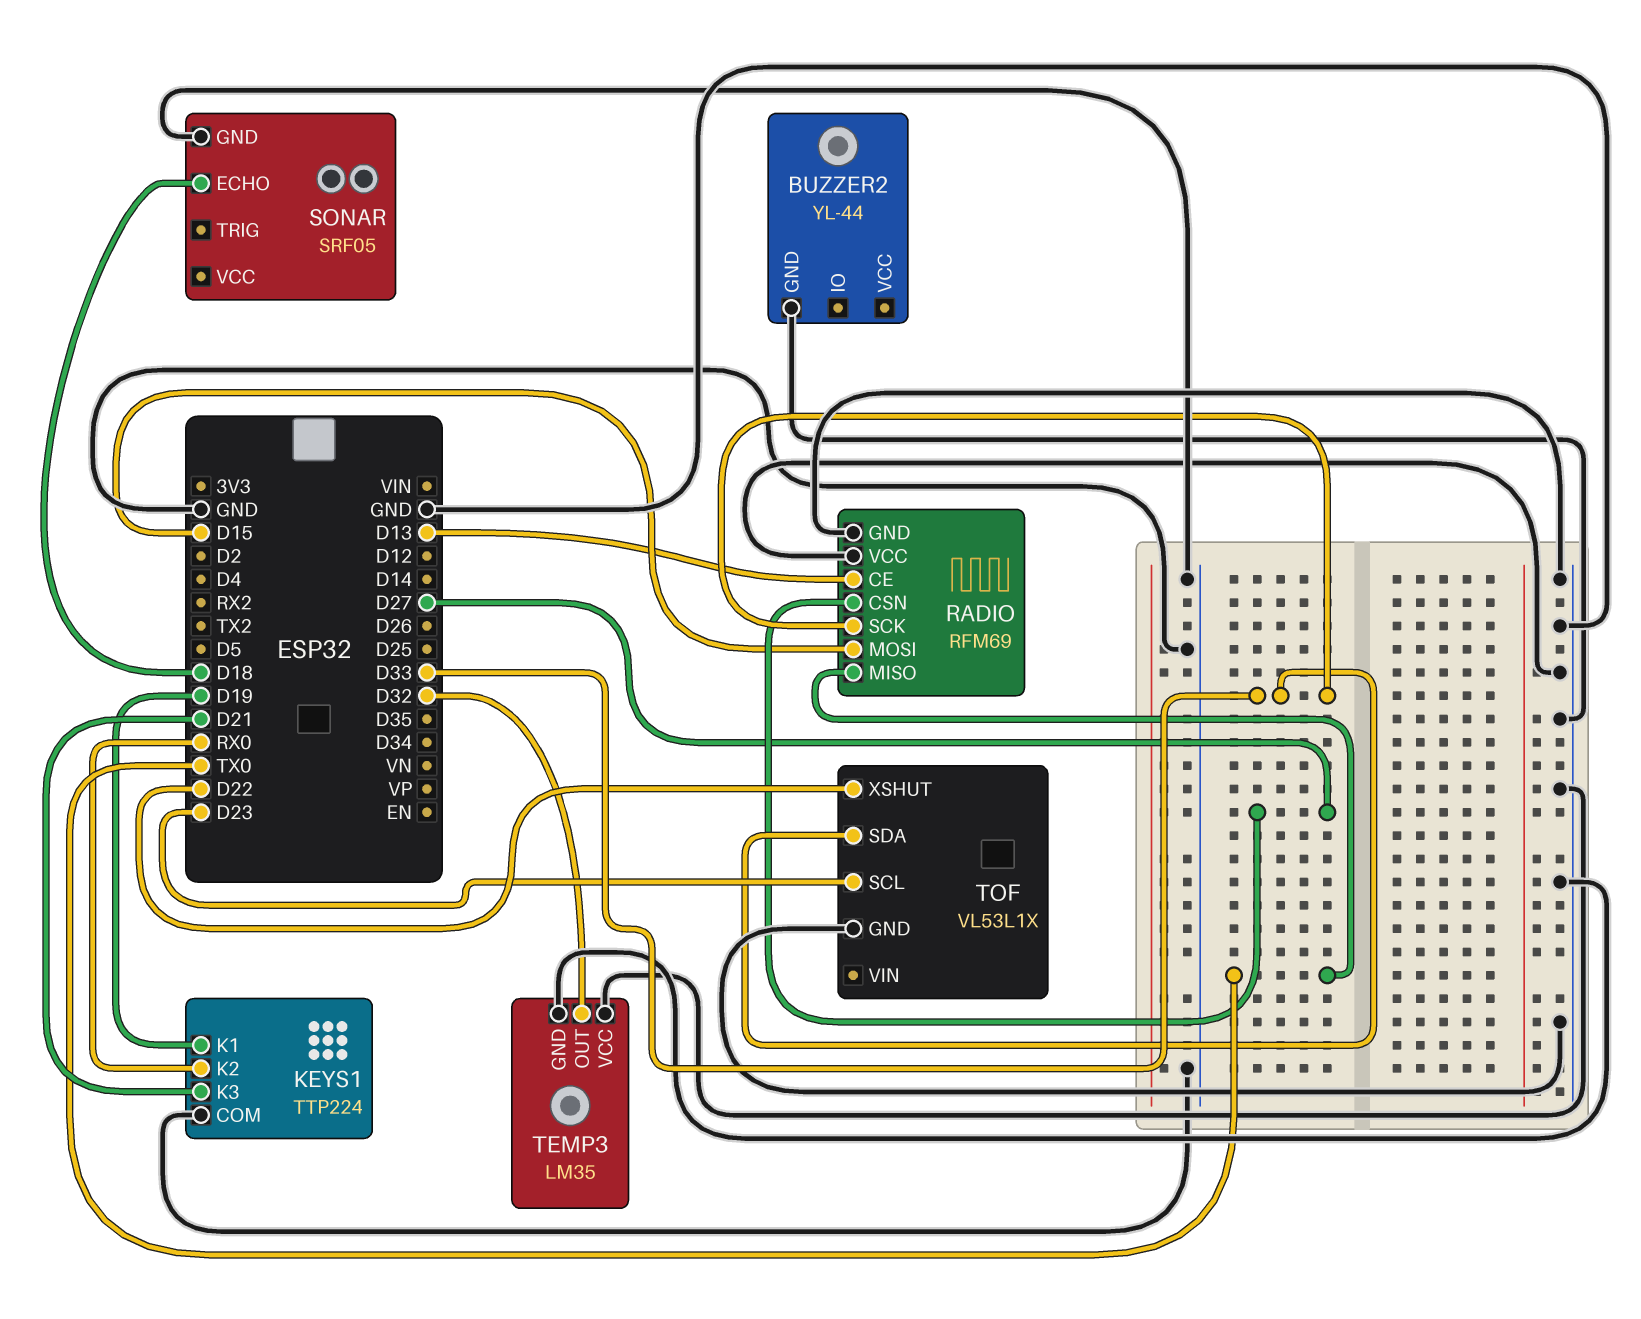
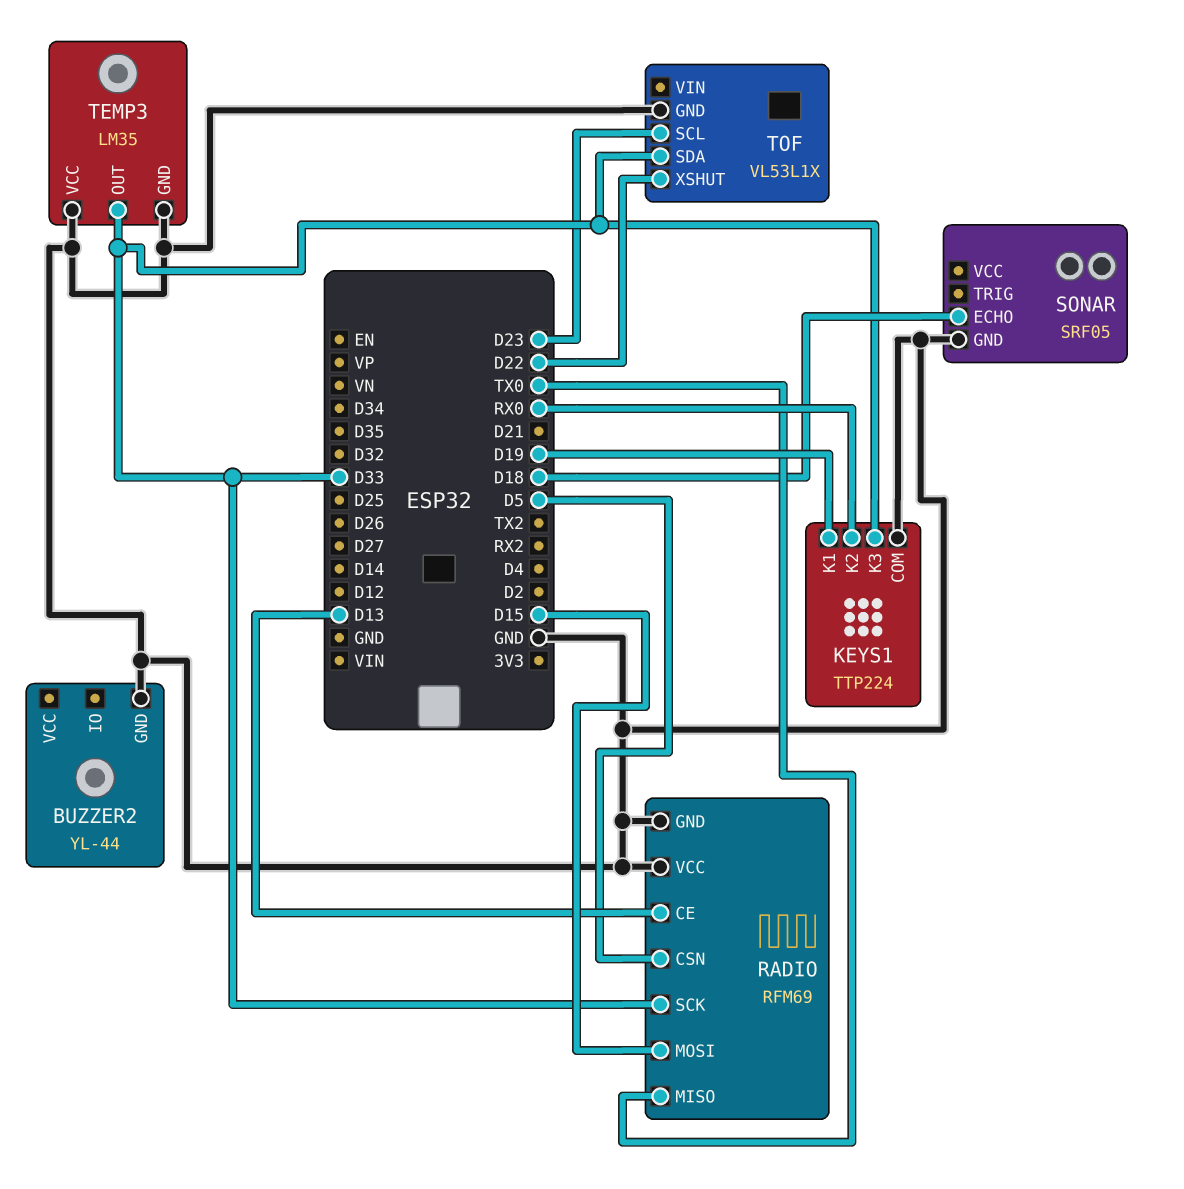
KEYS1 pin K3: D21 -> D33
RADIO pin CSN: D27 -> D5
TEMP3 pin OUT: D32 -> D33

